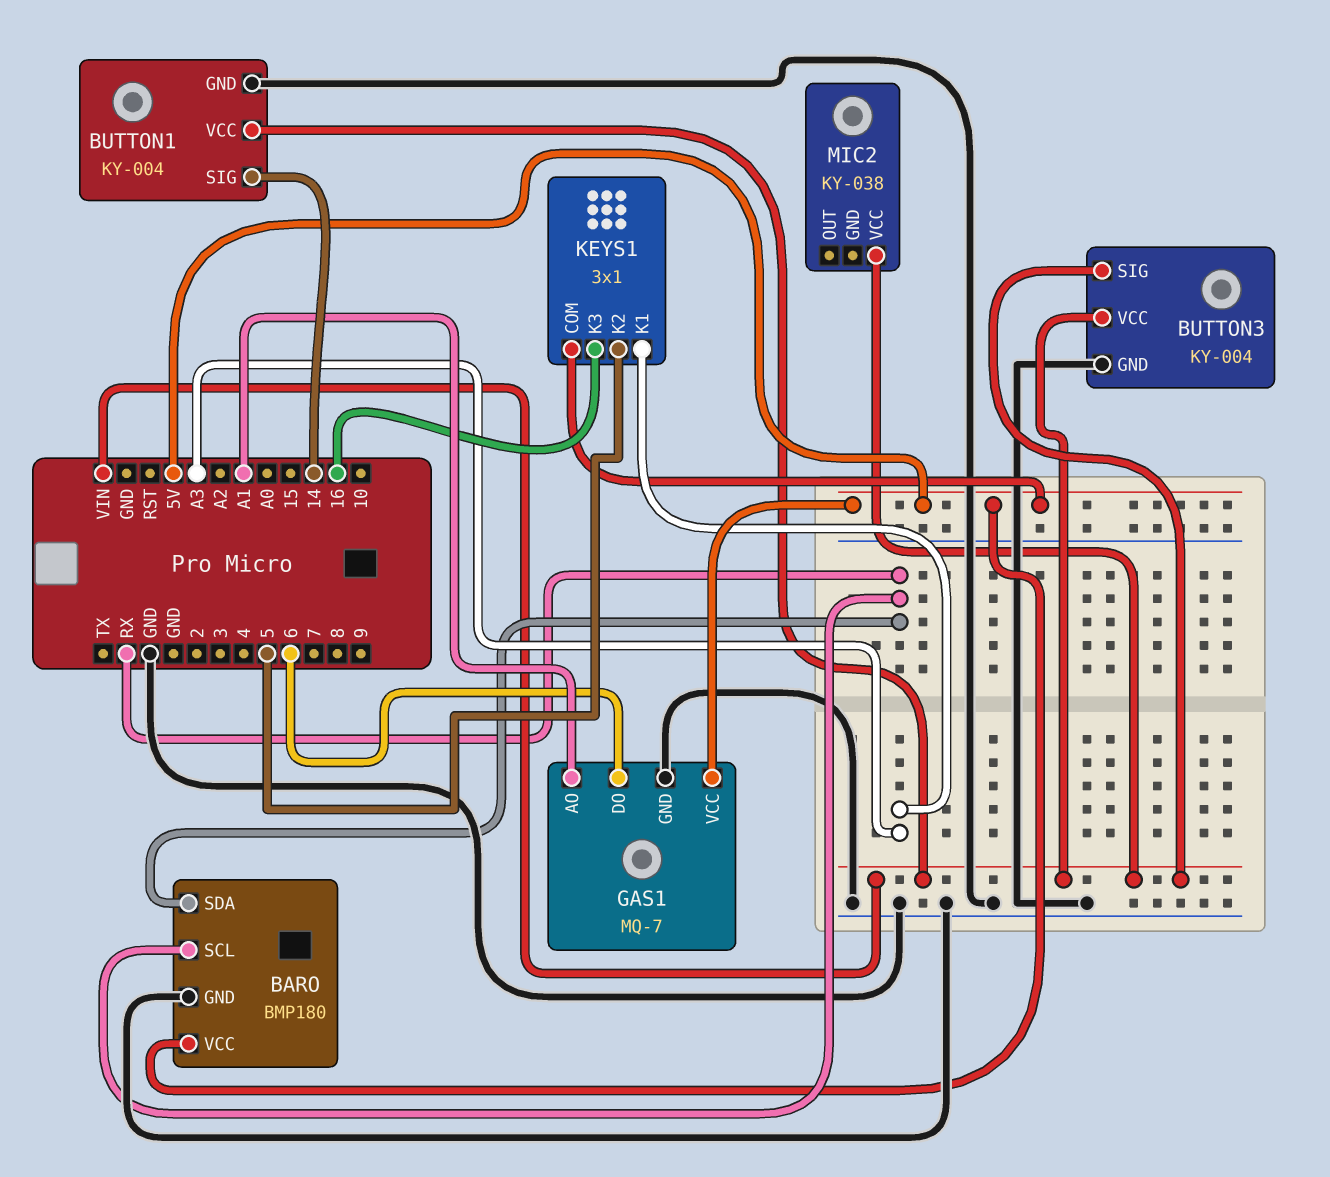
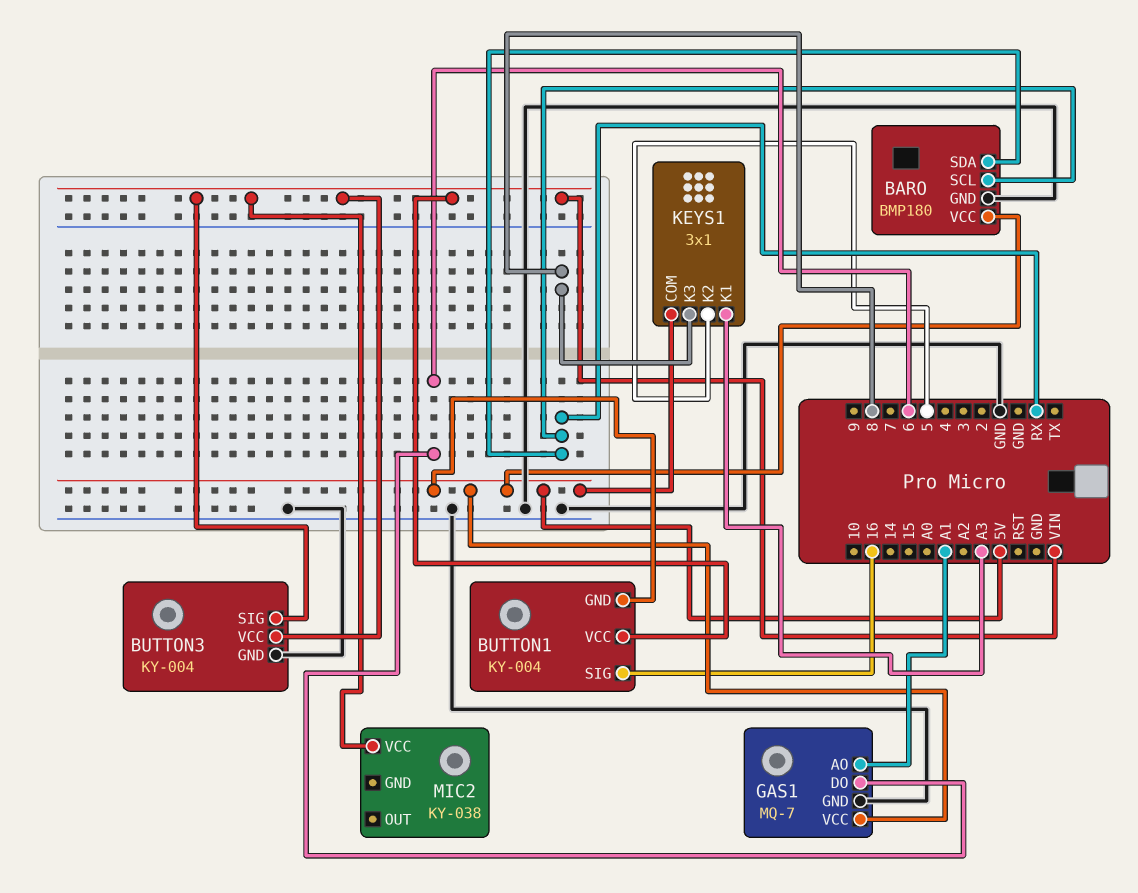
BUTTON1 pin GND: GND -> 5V
BUTTON1 pin SIG: 14 -> 16
KEYS1 pin K3: 16 -> 8

